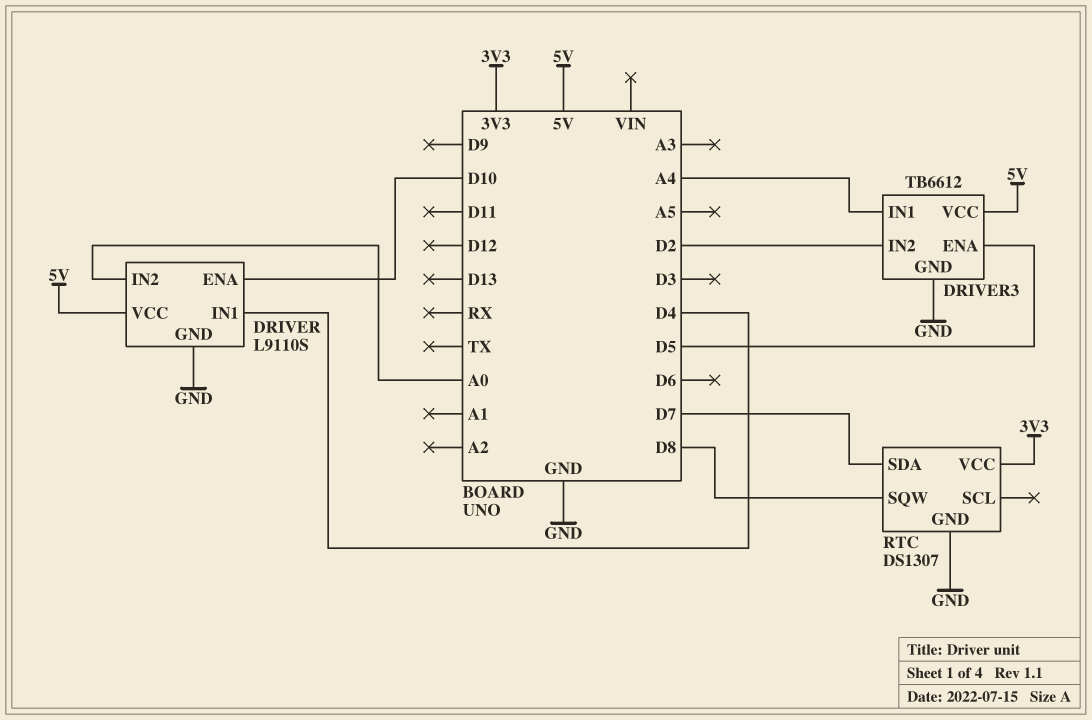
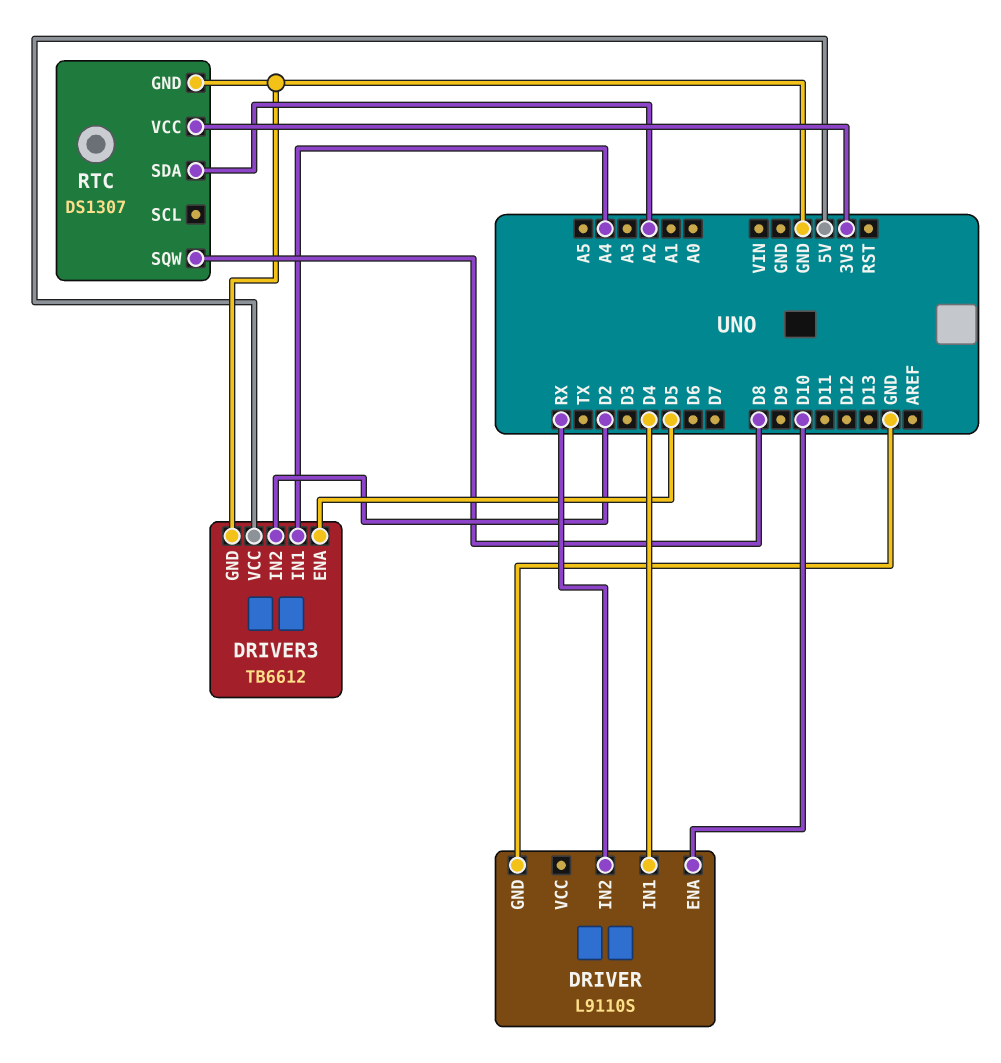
DRIVER pin IN2: A0 -> RX
DRIVER pin VCC: 5V -> none
RTC pin SDA: D7 -> A2

